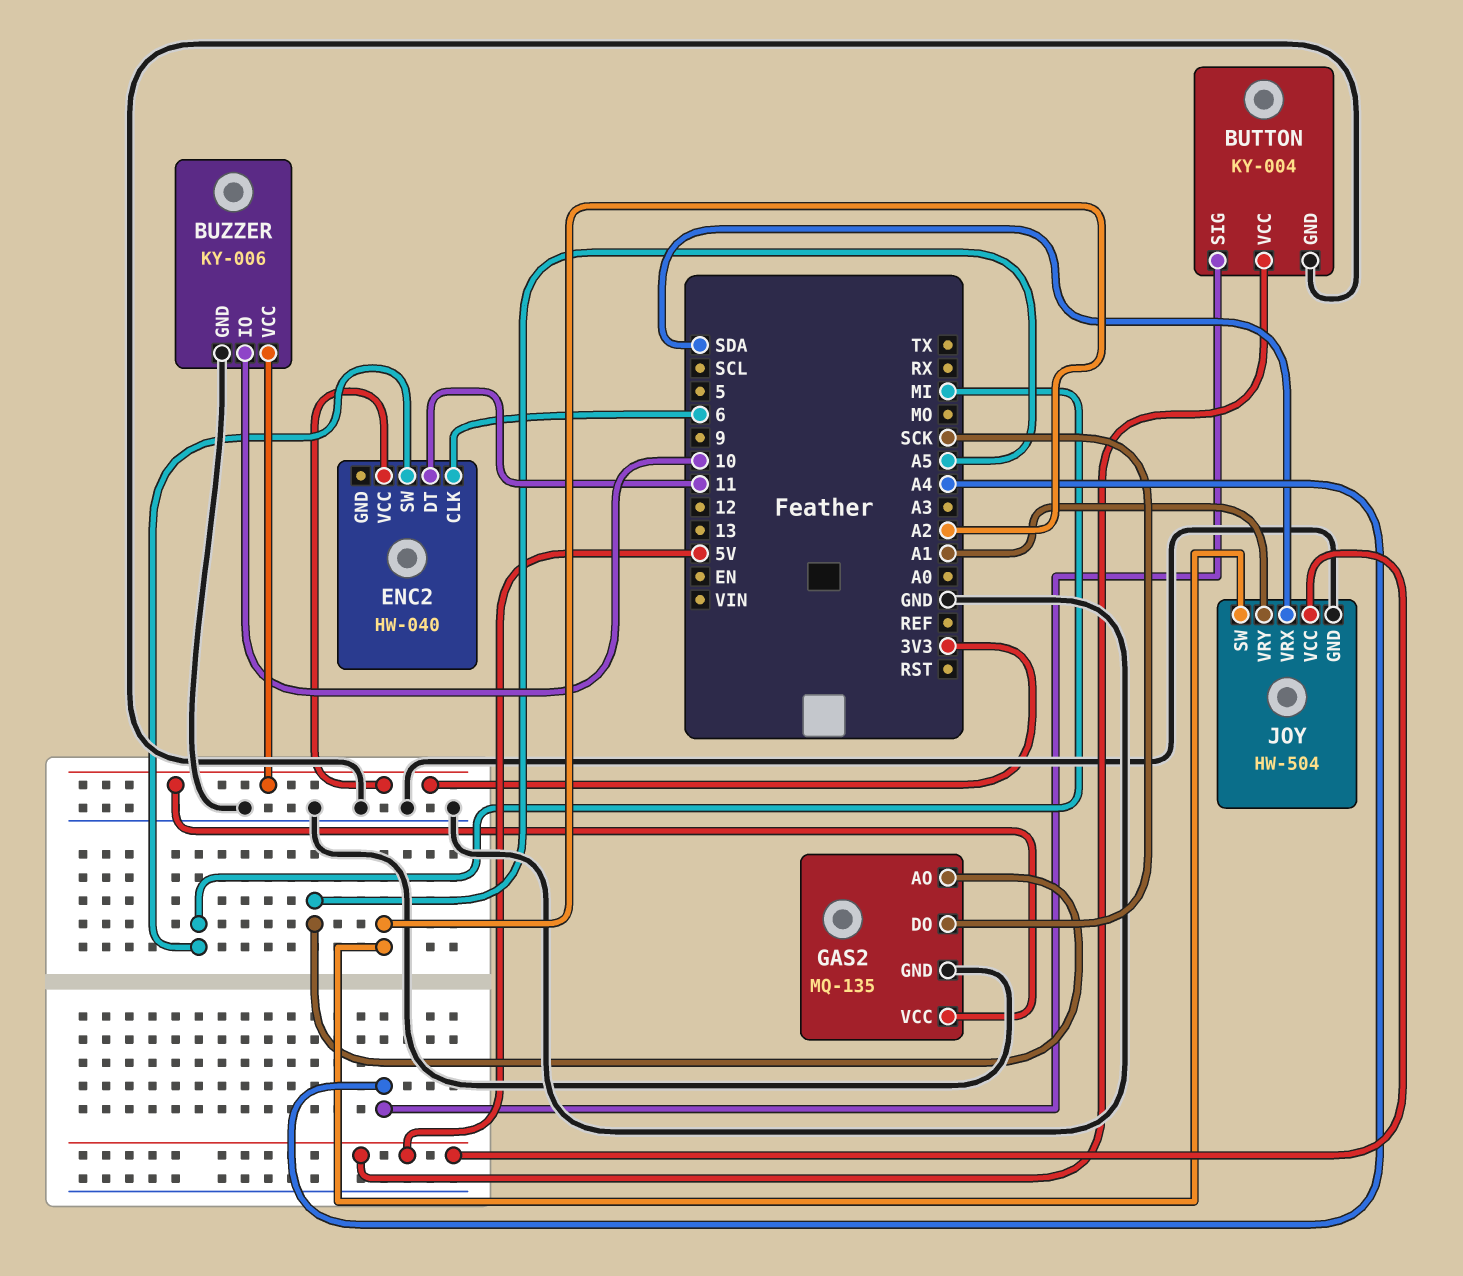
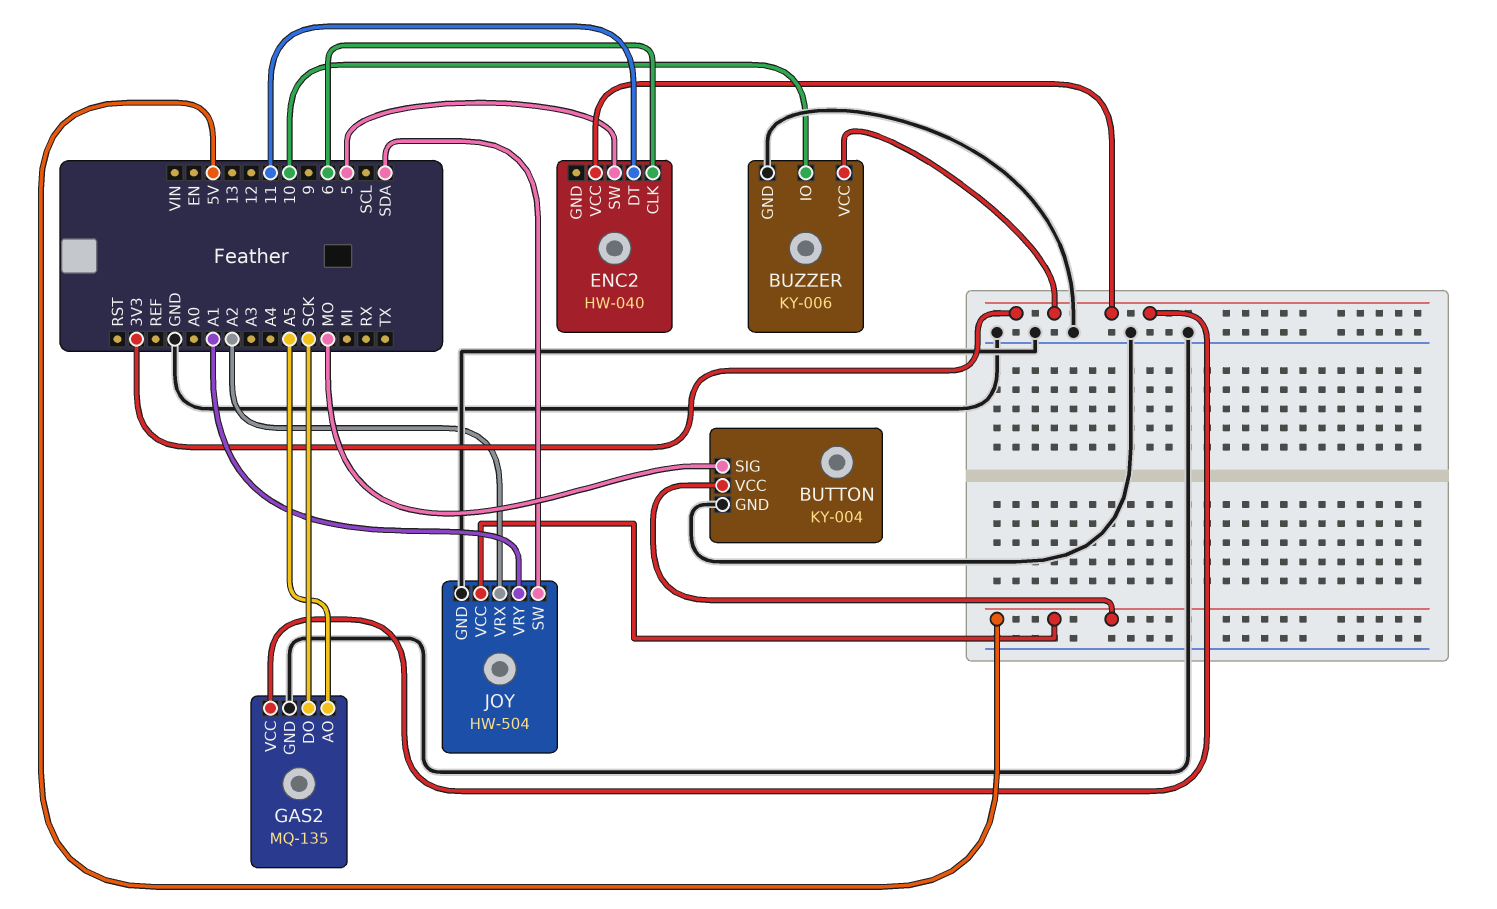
BUTTON pin SIG: A4 -> MO
ENC2 pin SW: MI -> 5
JOY pin SW: A2 -> SDA
JOY pin VRX: SDA -> A2

